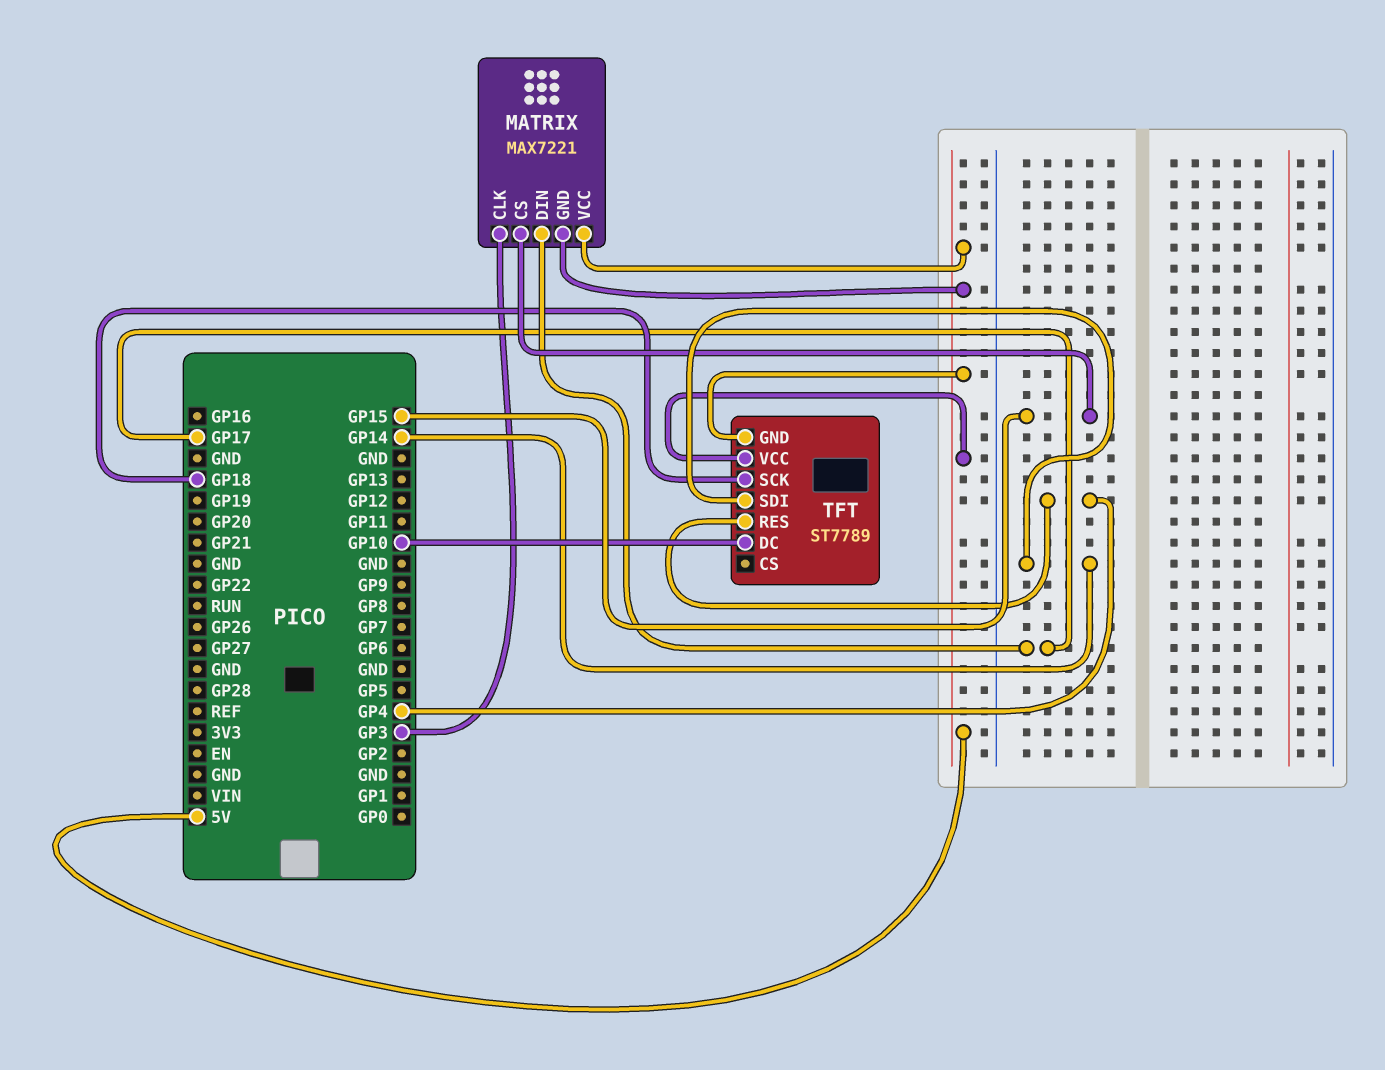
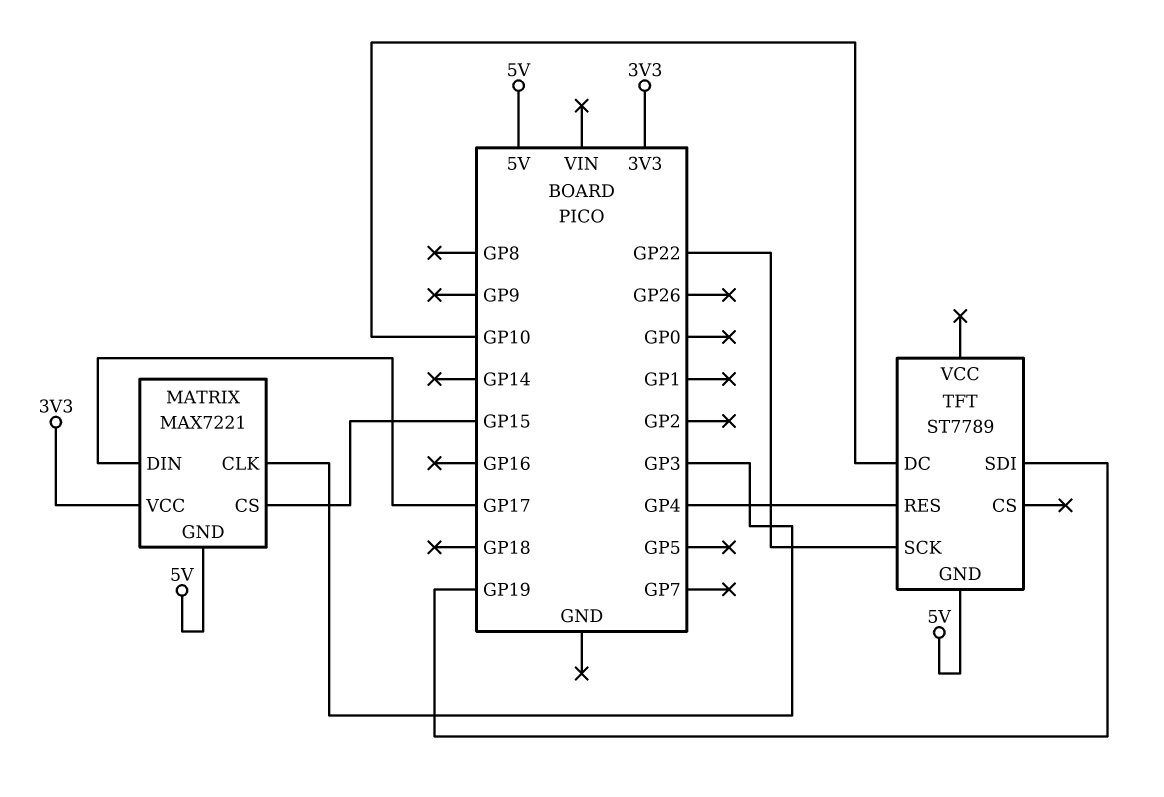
MATRIX pin VCC: 5V -> 3V3
TFT pin SCK: GP18 -> GP22
TFT pin SDI: GP14 -> GP19
TFT pin VCC: 5V -> none

